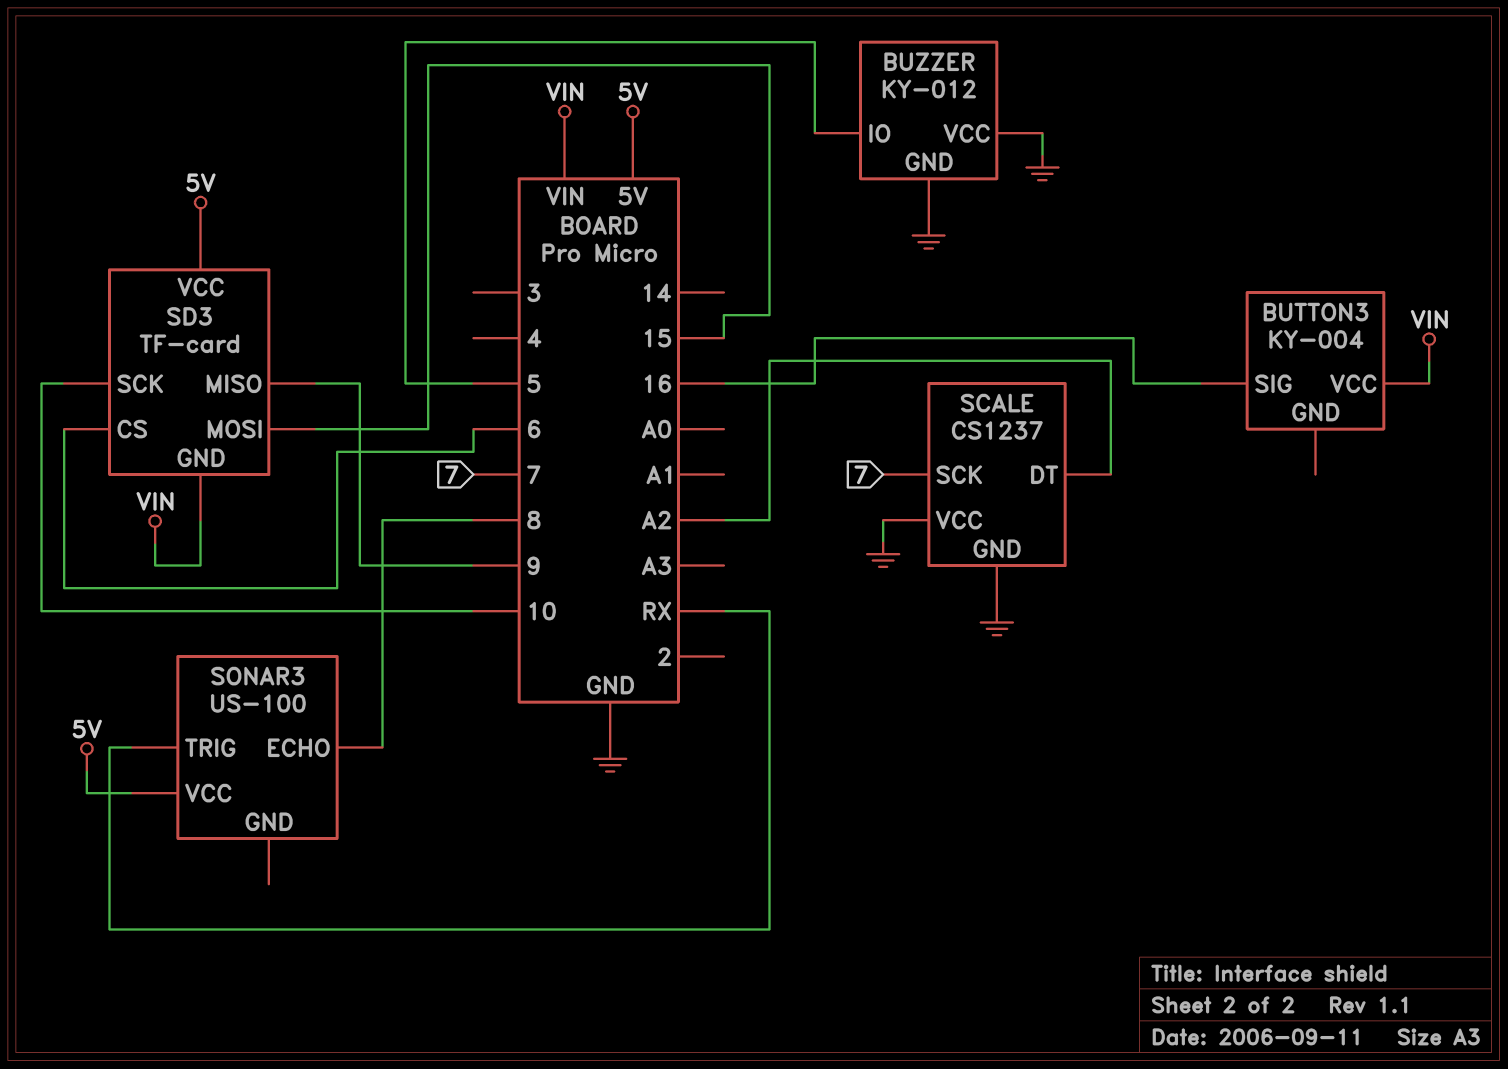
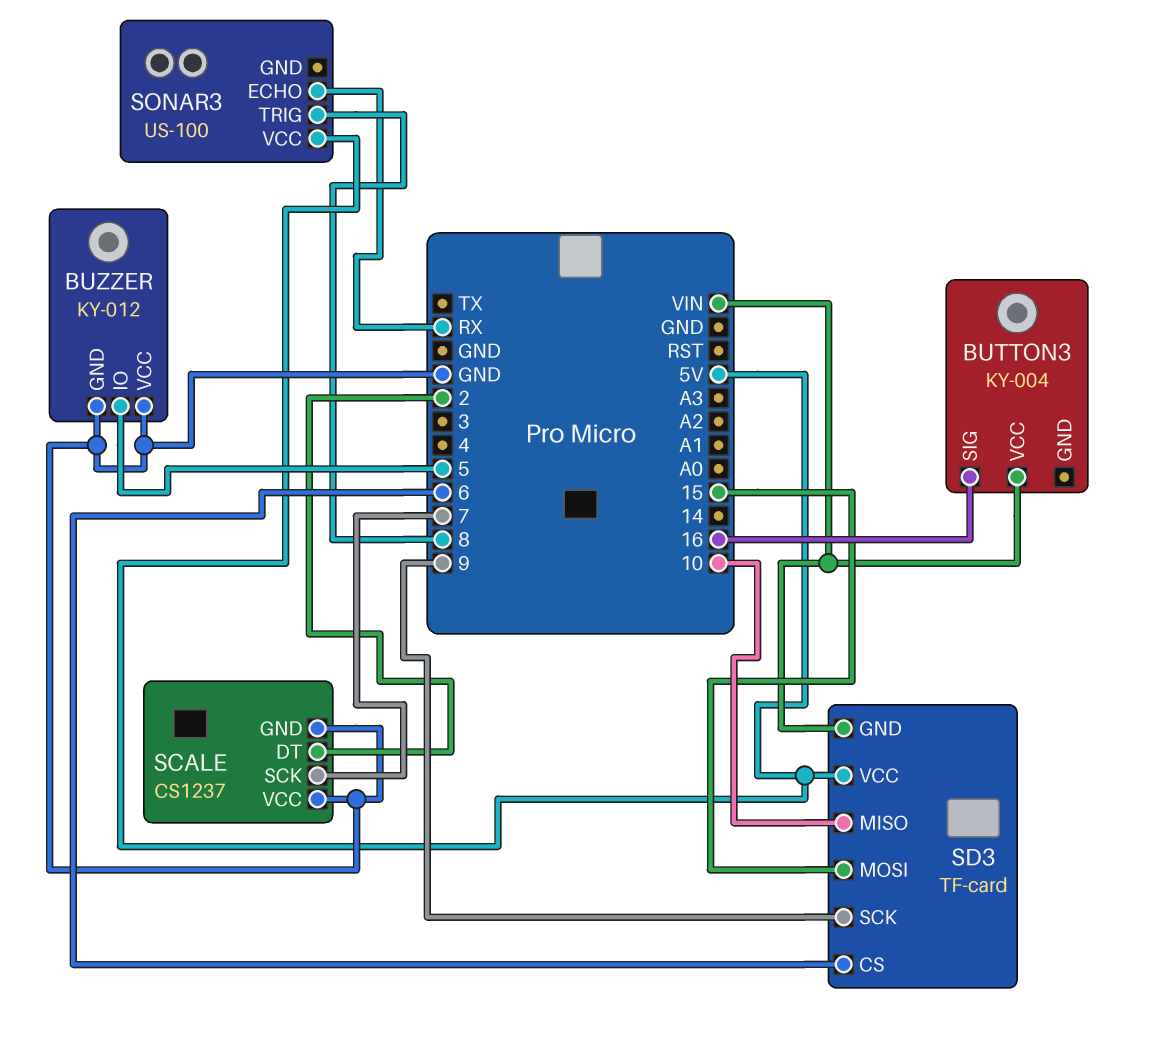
SCALE pin DT: A2 -> 2
SD3 pin MISO: 9 -> 10
SD3 pin SCK: 10 -> 9
SONAR3 pin ECHO: 8 -> RX
SONAR3 pin TRIG: RX -> 8

